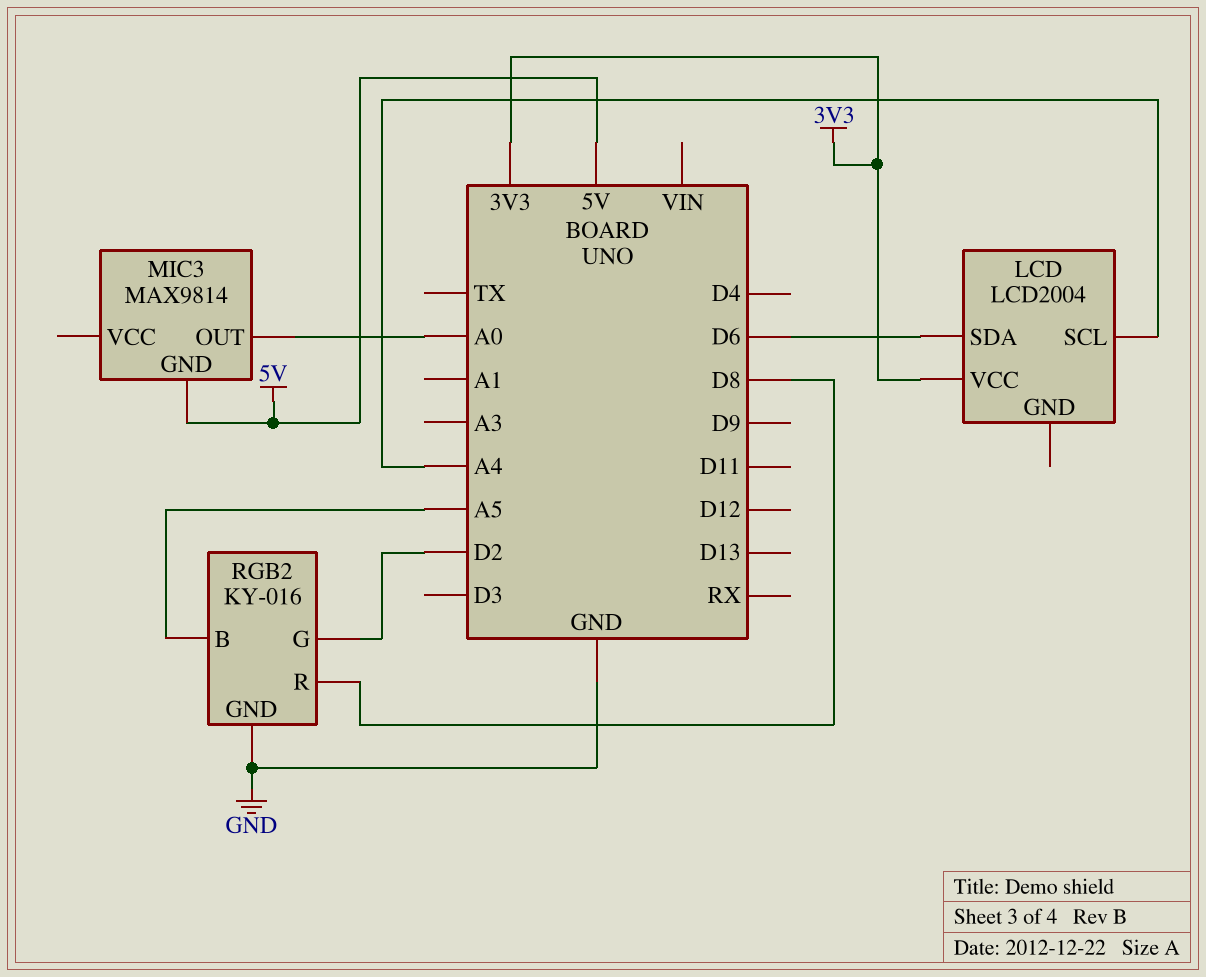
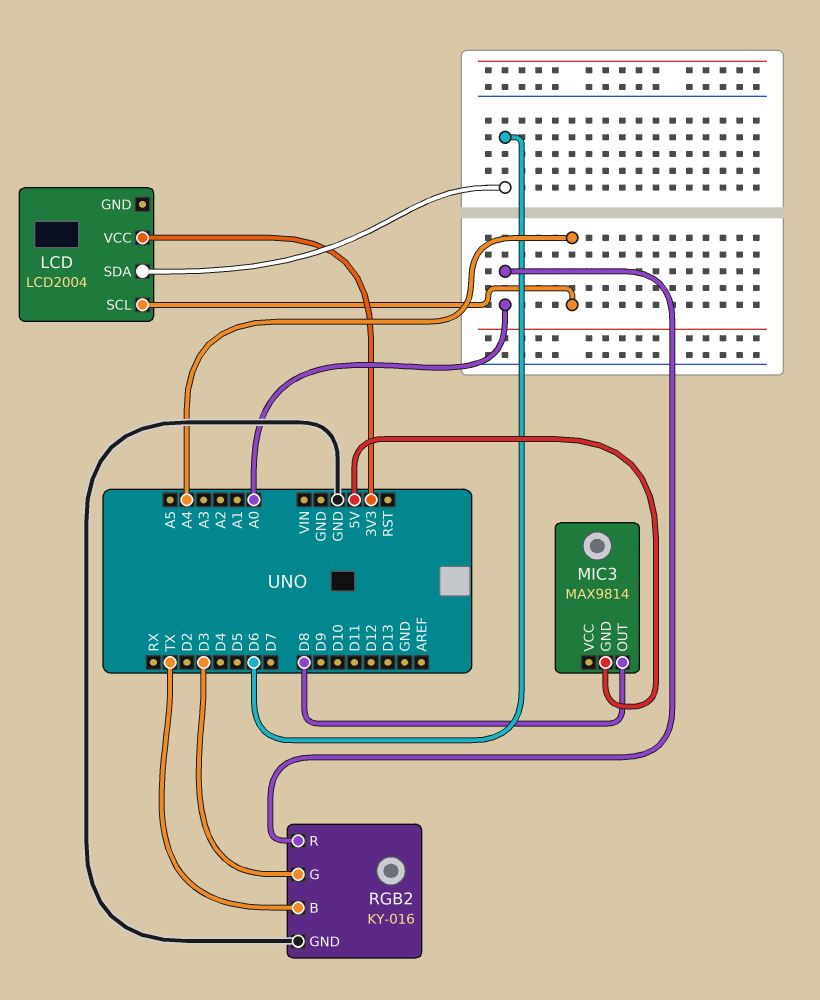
MIC3 pin OUT: A0 -> D8
RGB2 pin B: A5 -> TX
RGB2 pin G: D2 -> D3
RGB2 pin R: D8 -> A0

